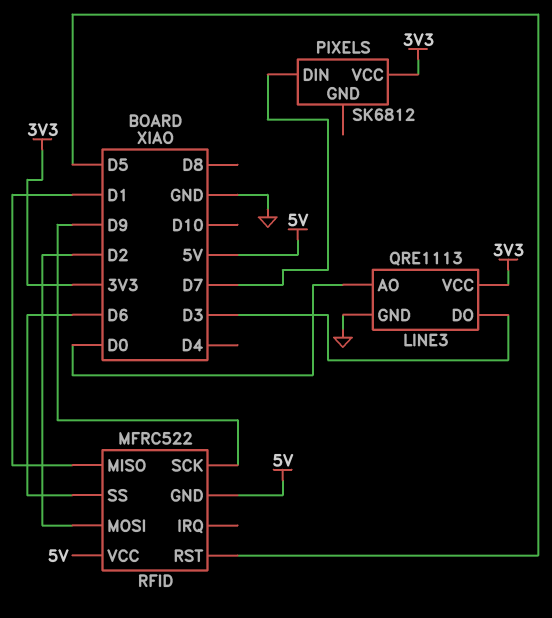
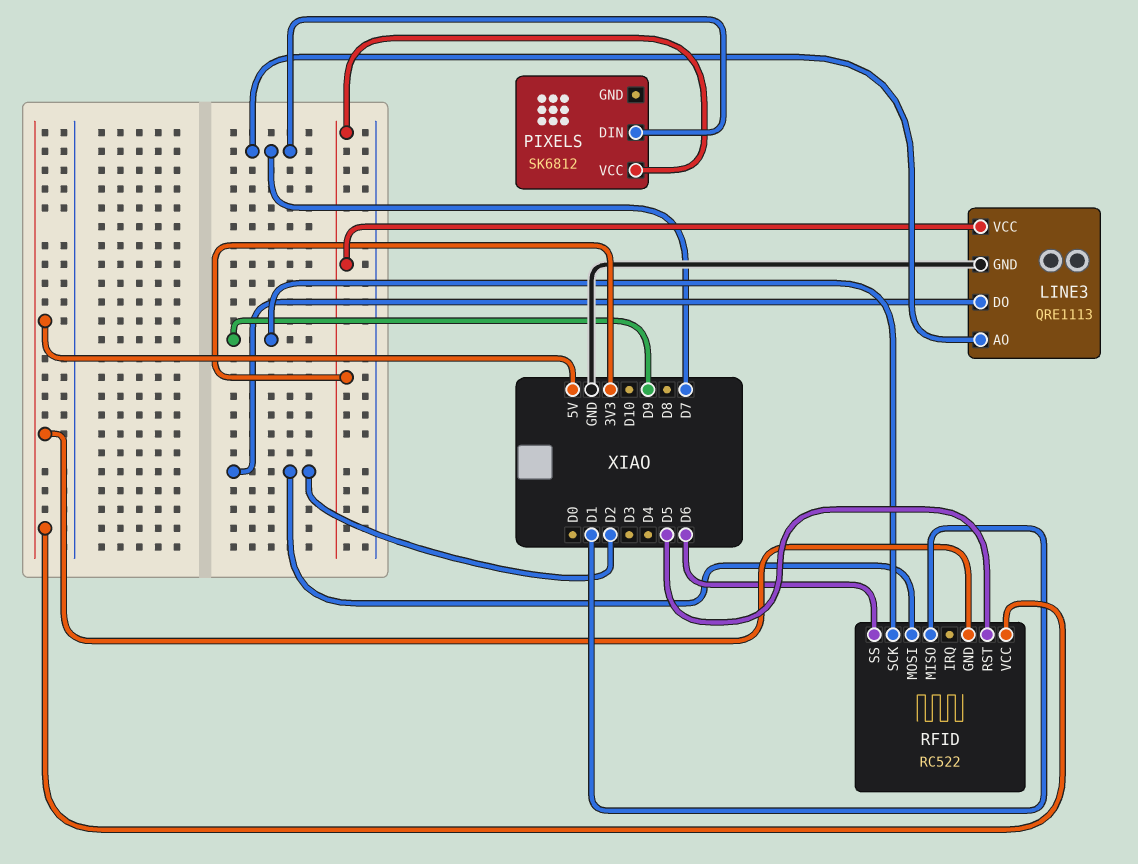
LINE3 pin AO: D0 -> D7
LINE3 pin DO: D3 -> D2
RFID: MFRC522 -> RC522

